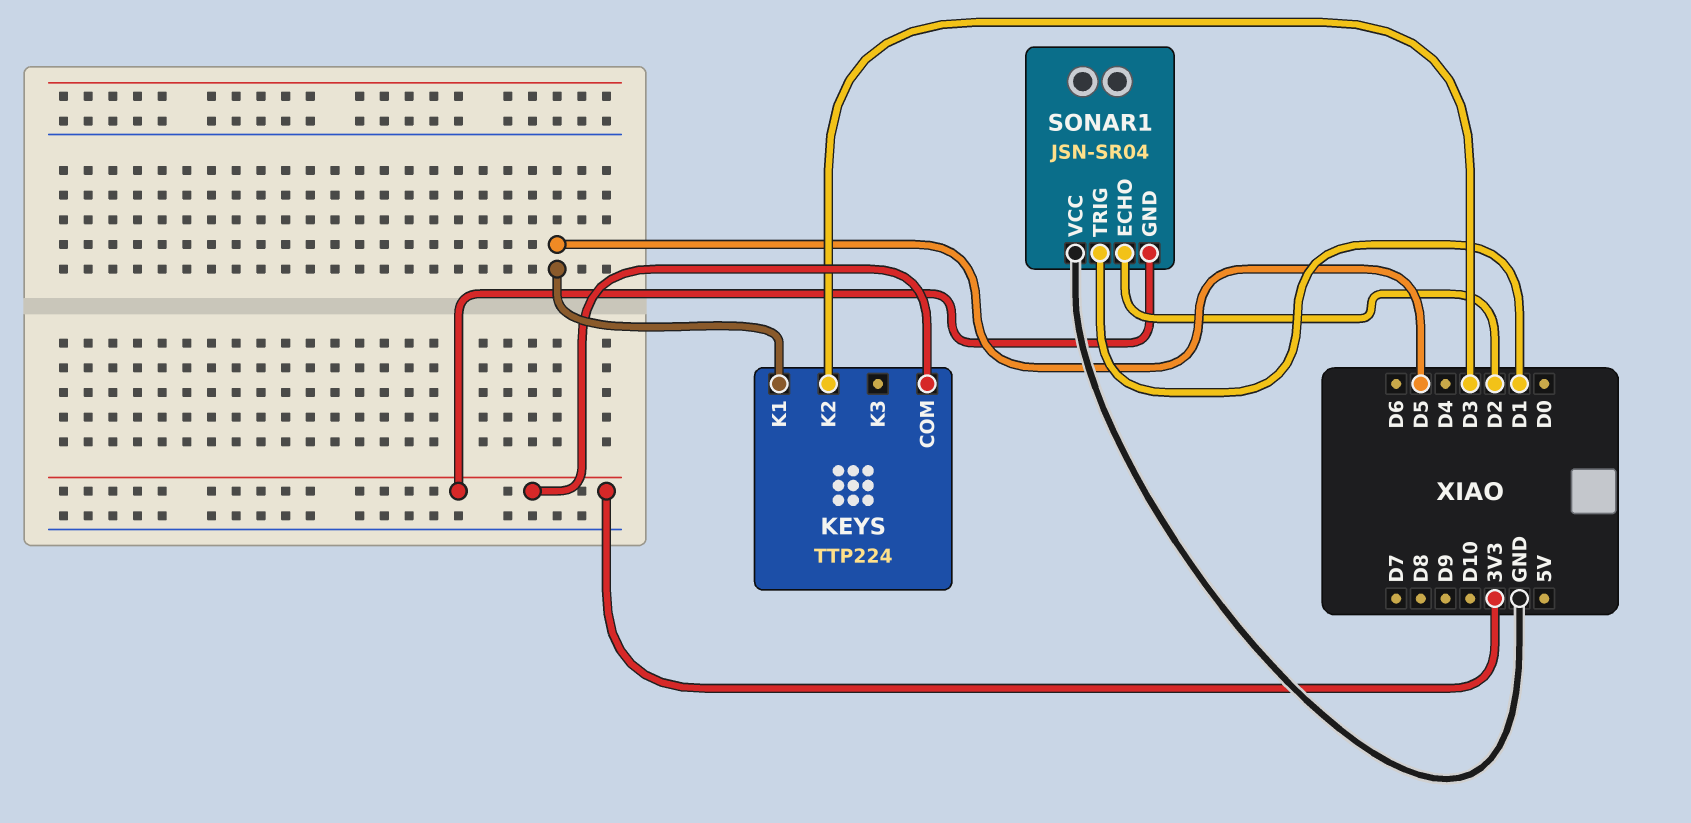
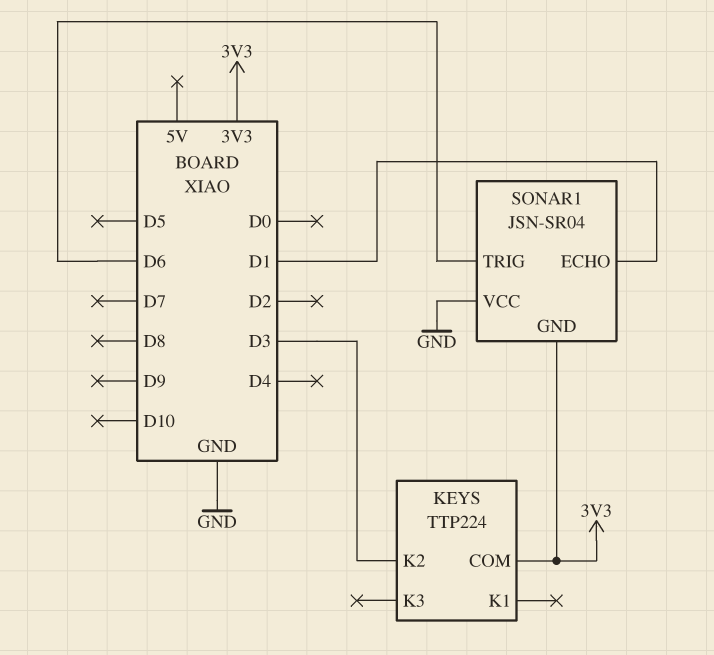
KEYS pin K1: D5 -> none
SONAR1 pin ECHO: D2 -> D1
SONAR1 pin TRIG: D1 -> D6

